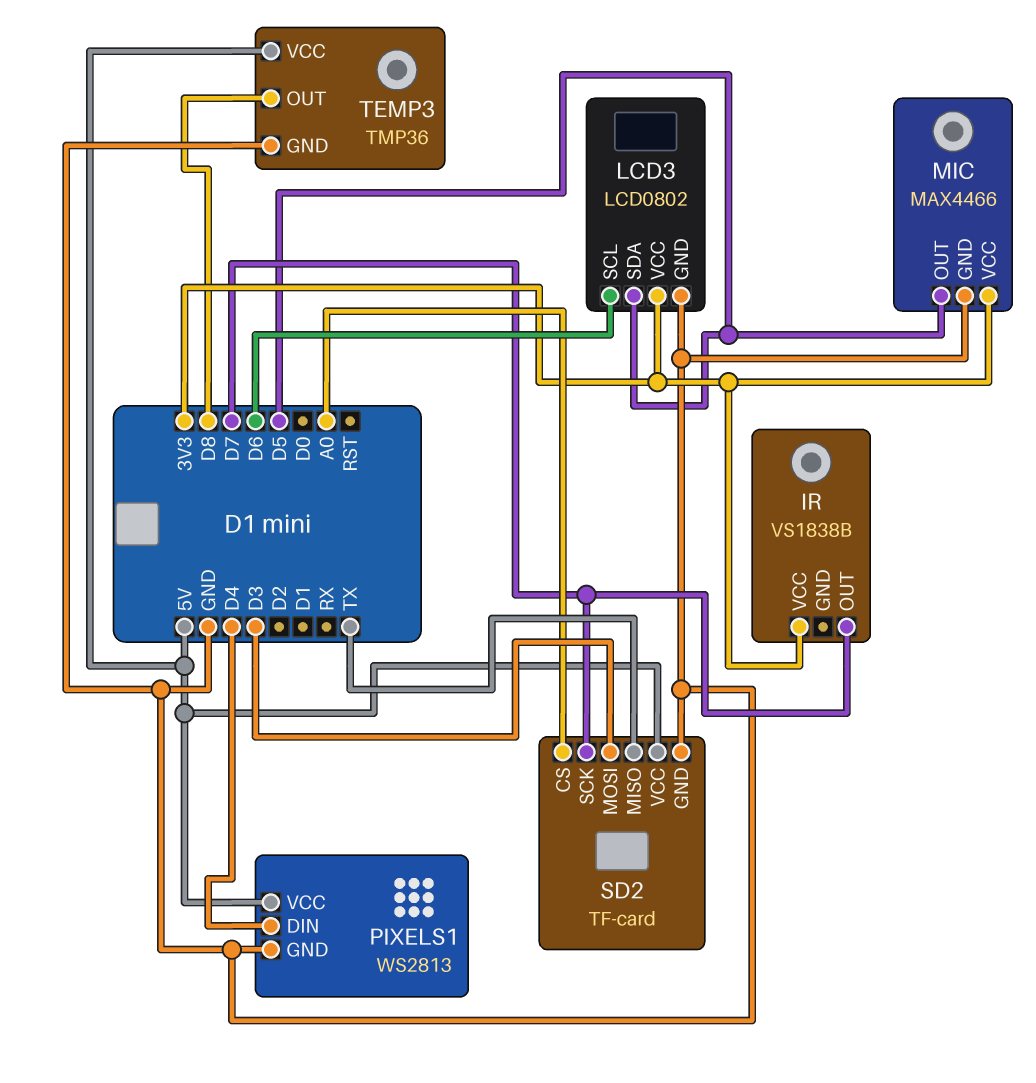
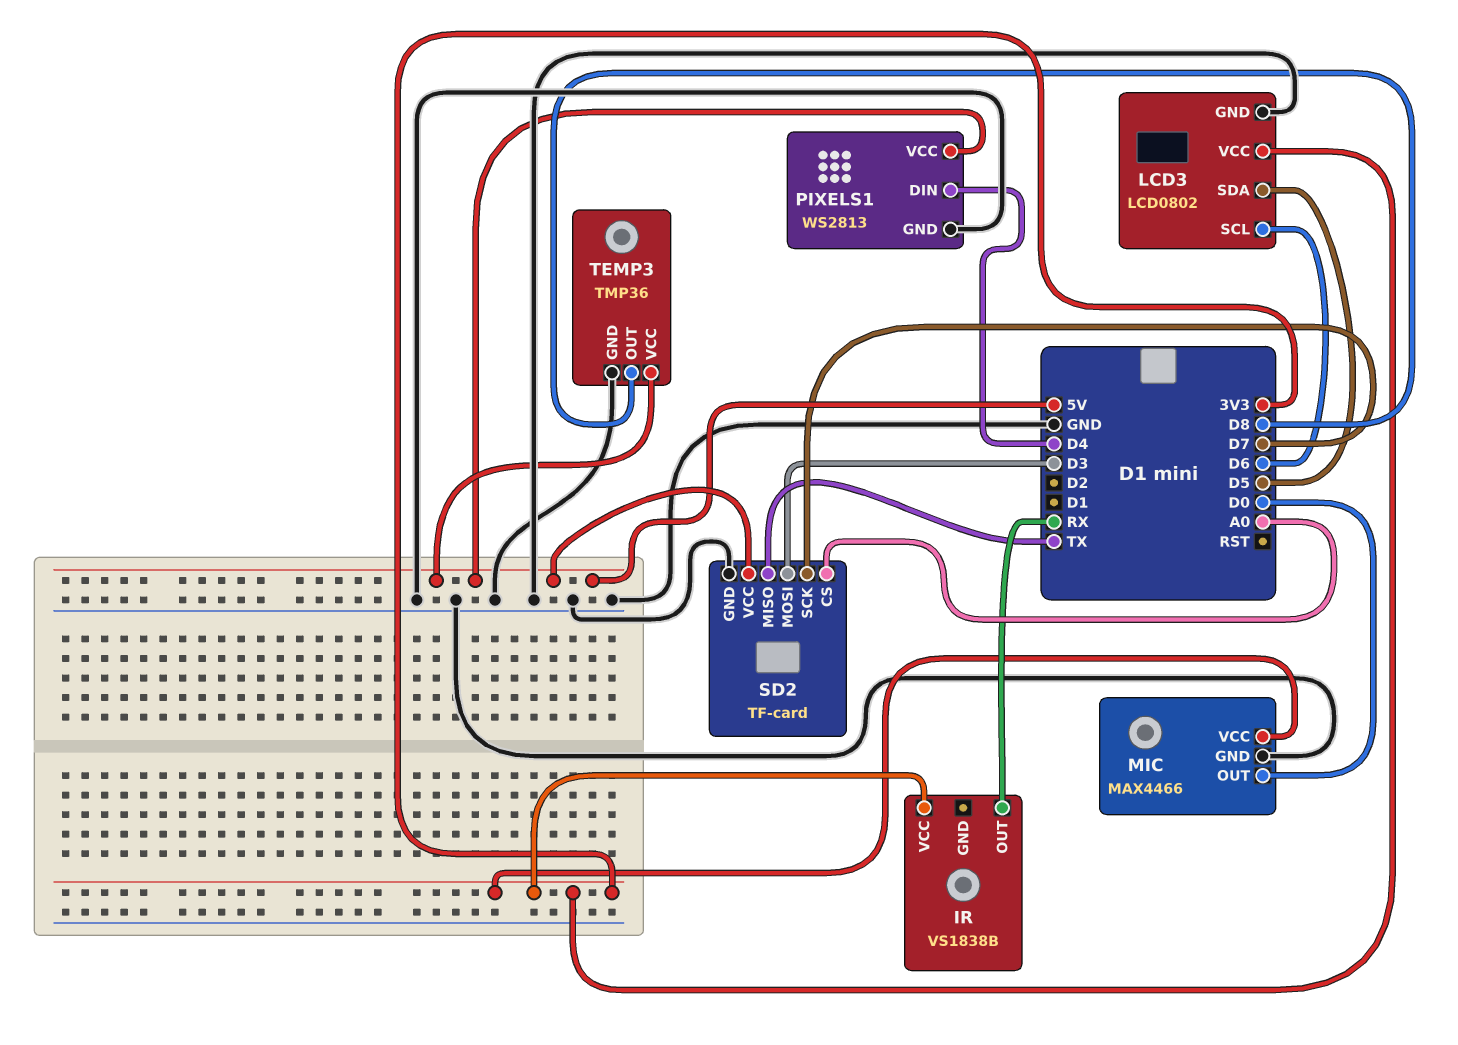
IR pin OUT: D7 -> RX
MIC pin OUT: D5 -> D0

